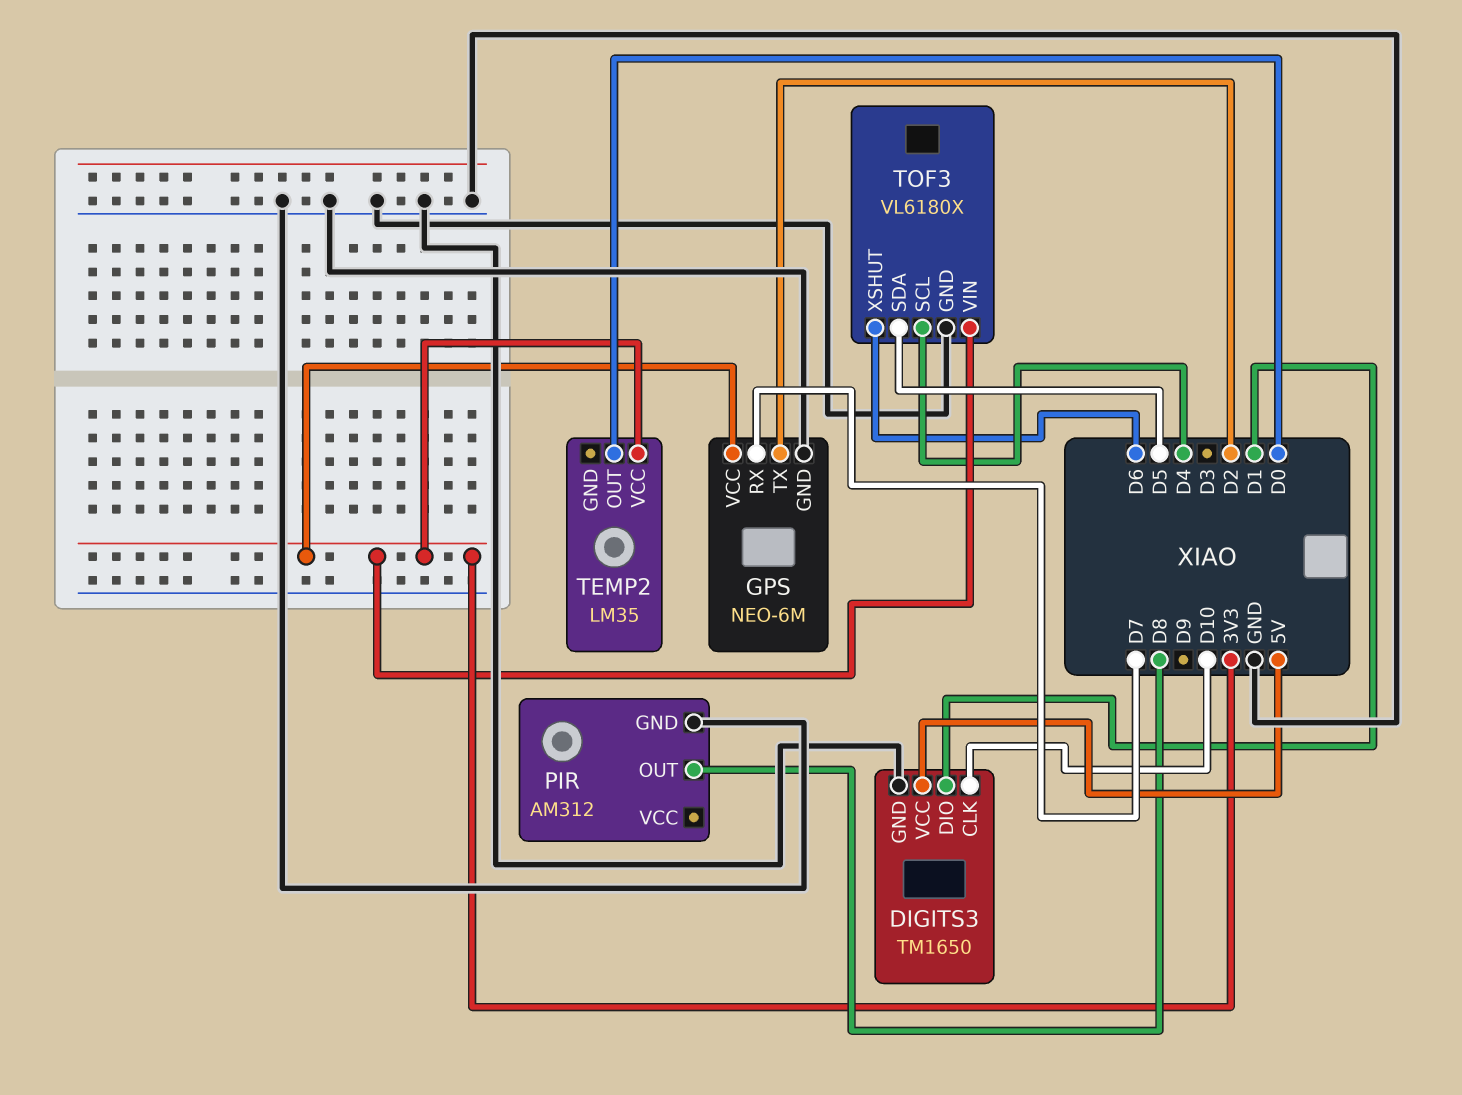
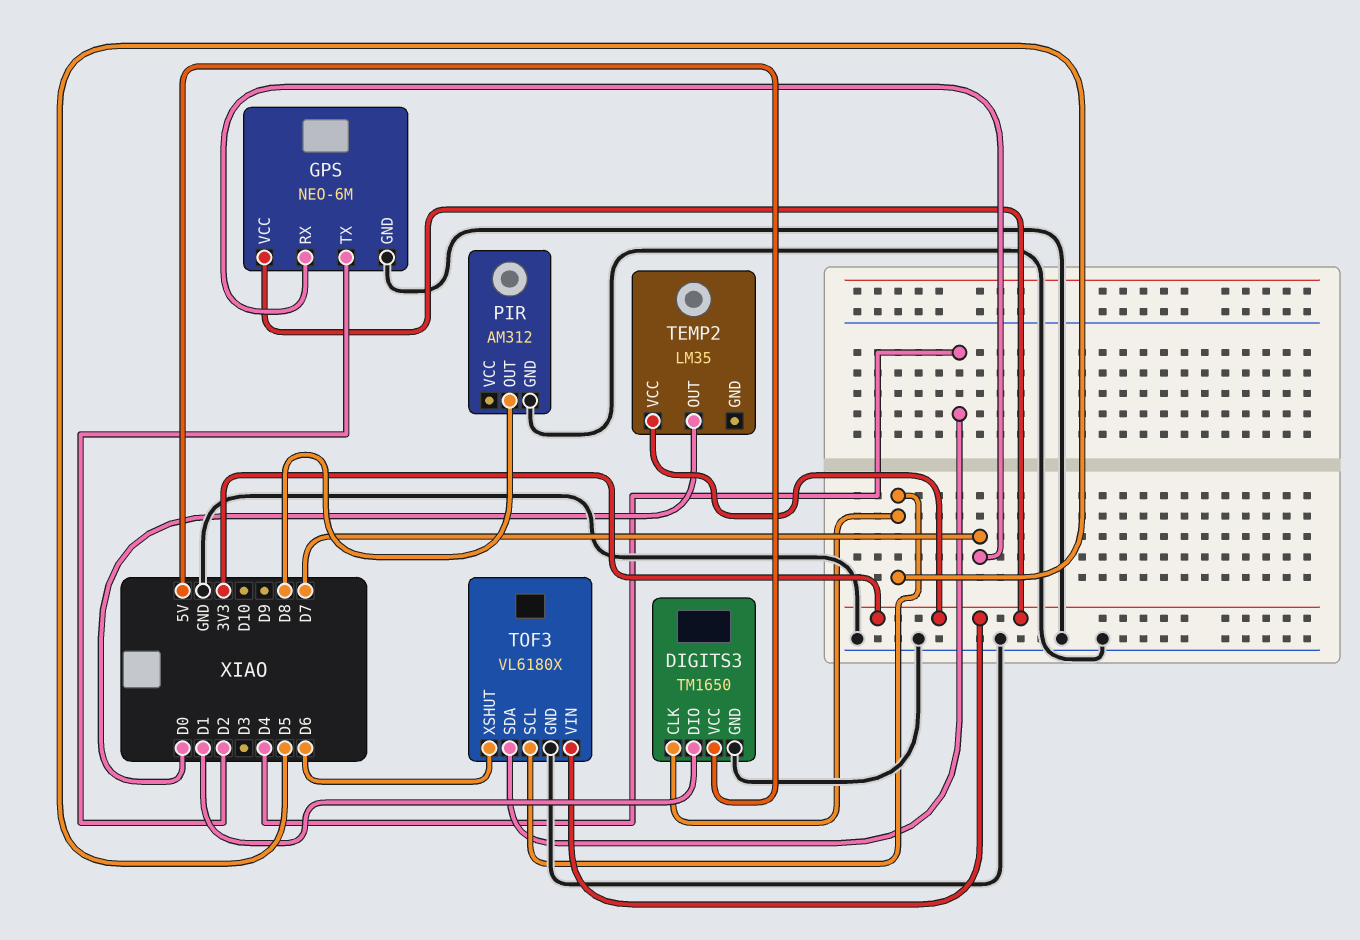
DIGITS3 pin CLK: D10 -> D5
TOF3 pin SCL: D4 -> D5
TOF3 pin SDA: D5 -> D4

